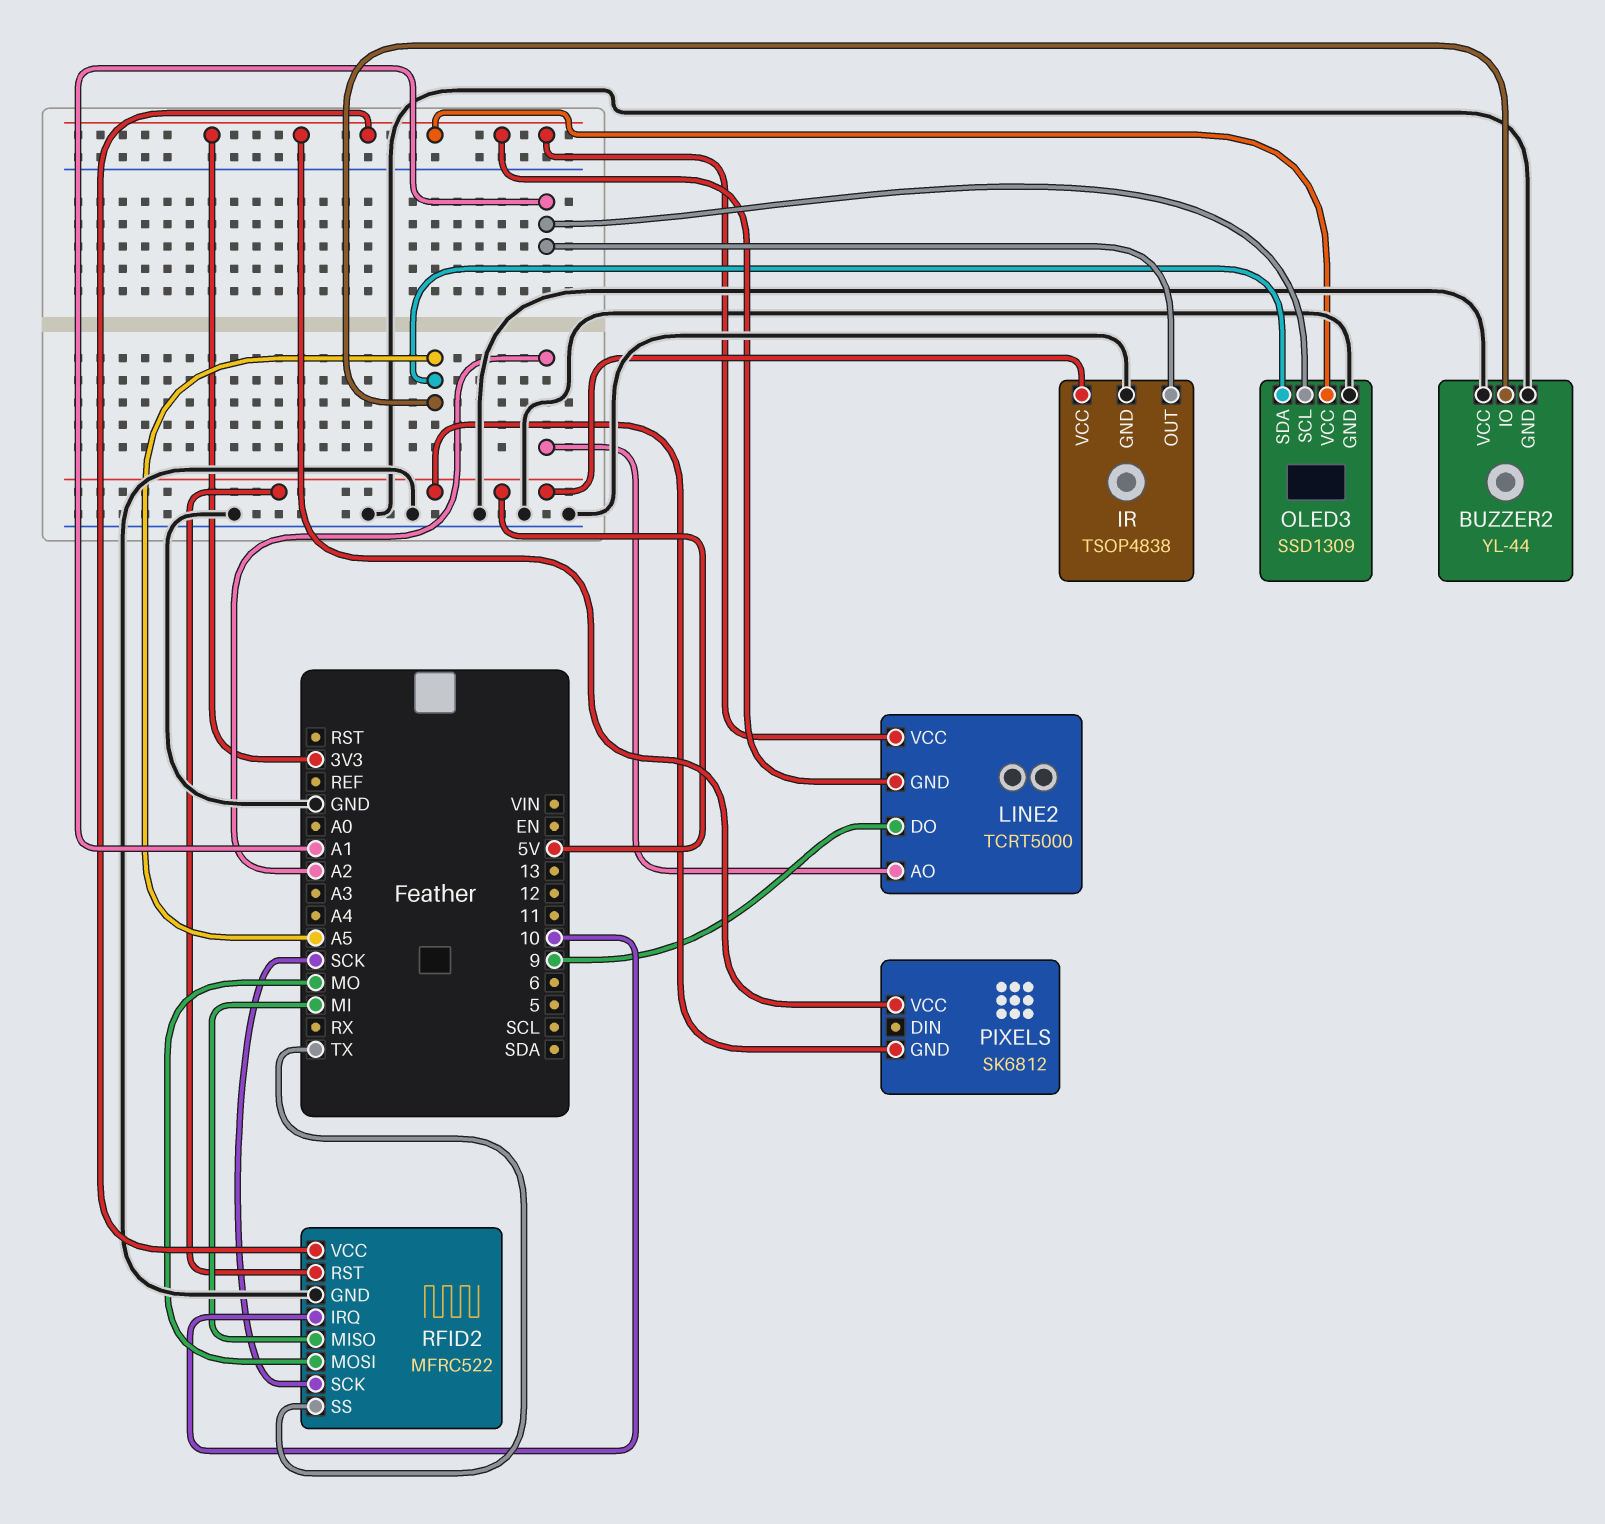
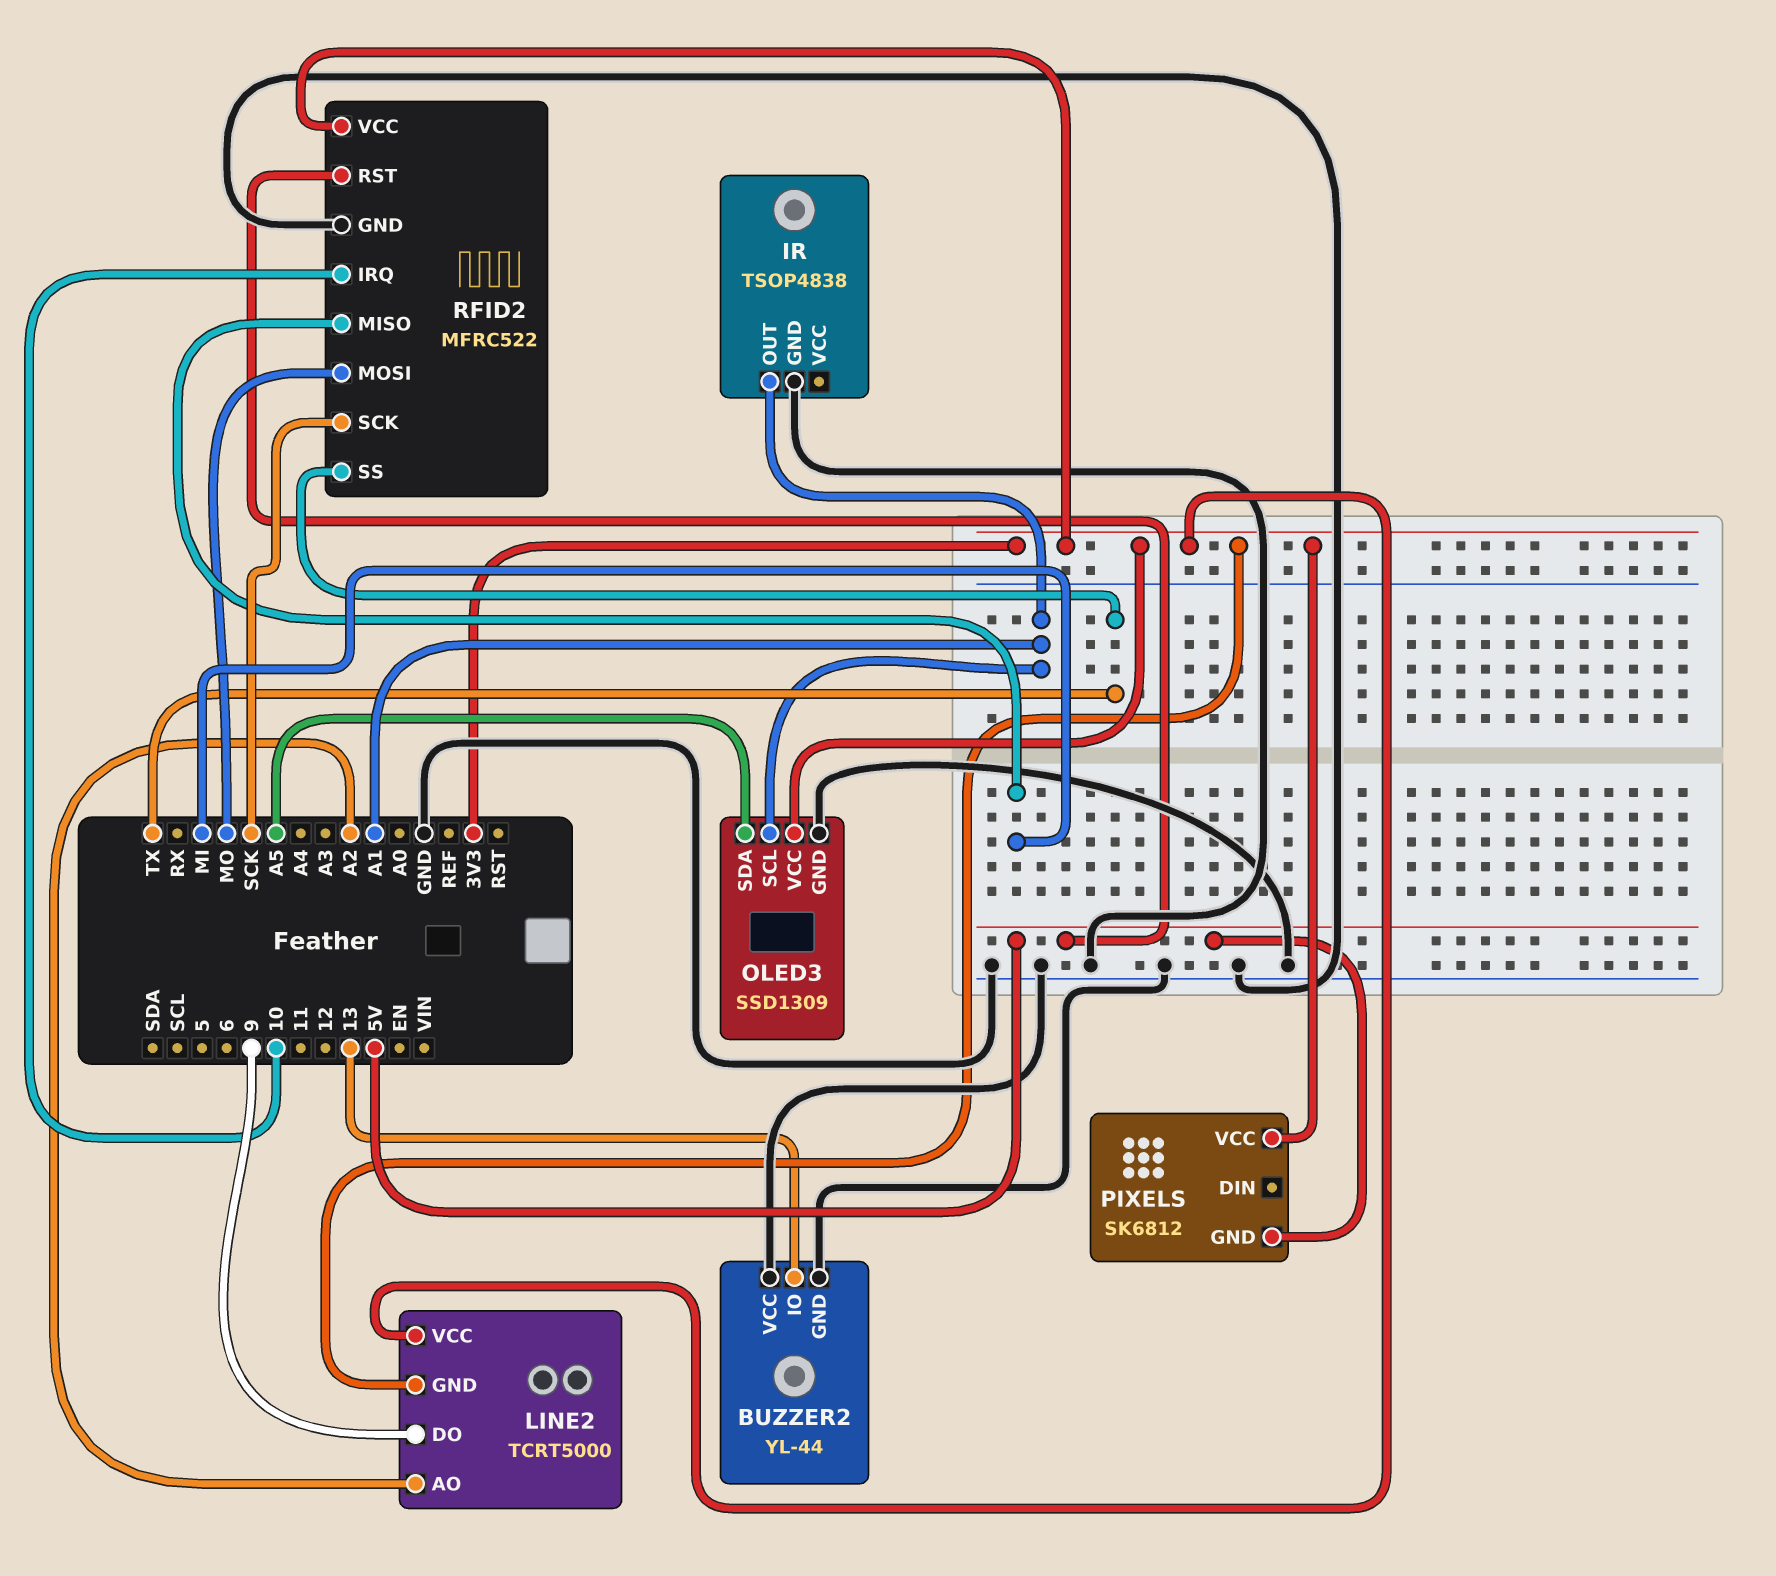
BUZZER2 pin IO: A5 -> 13
IR pin VCC: 5V -> none

